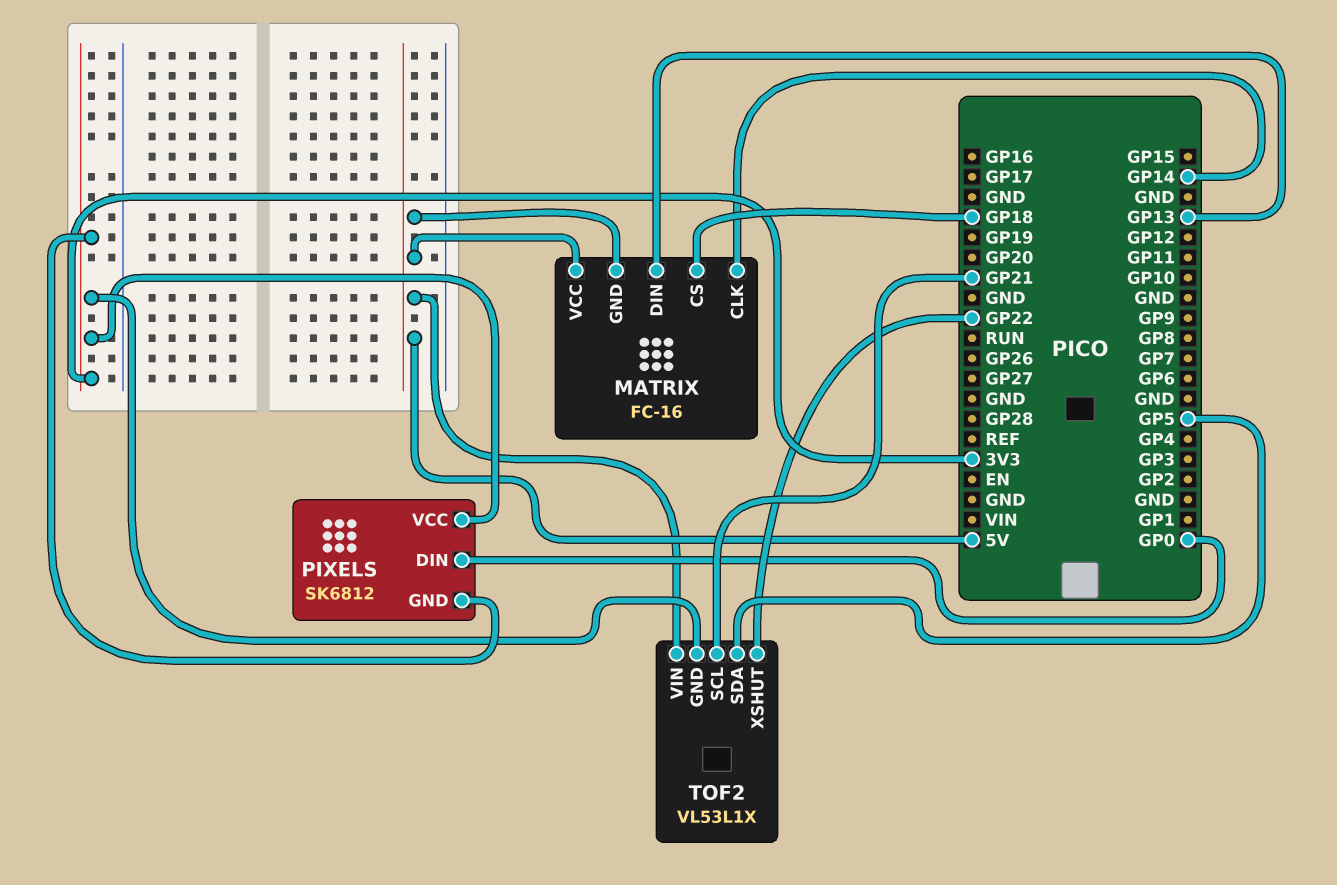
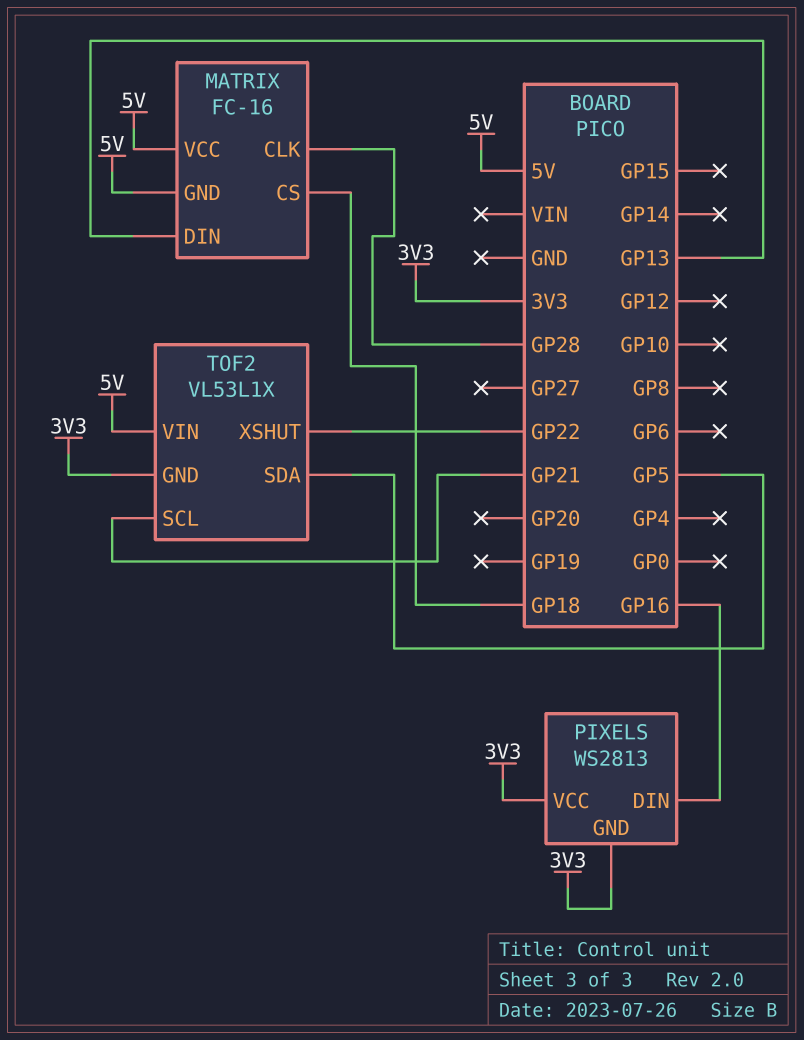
MATRIX pin CLK: GP14 -> GP28
PIXELS: SK6812 -> WS2813
PIXELS pin DIN: GP0 -> GP16

